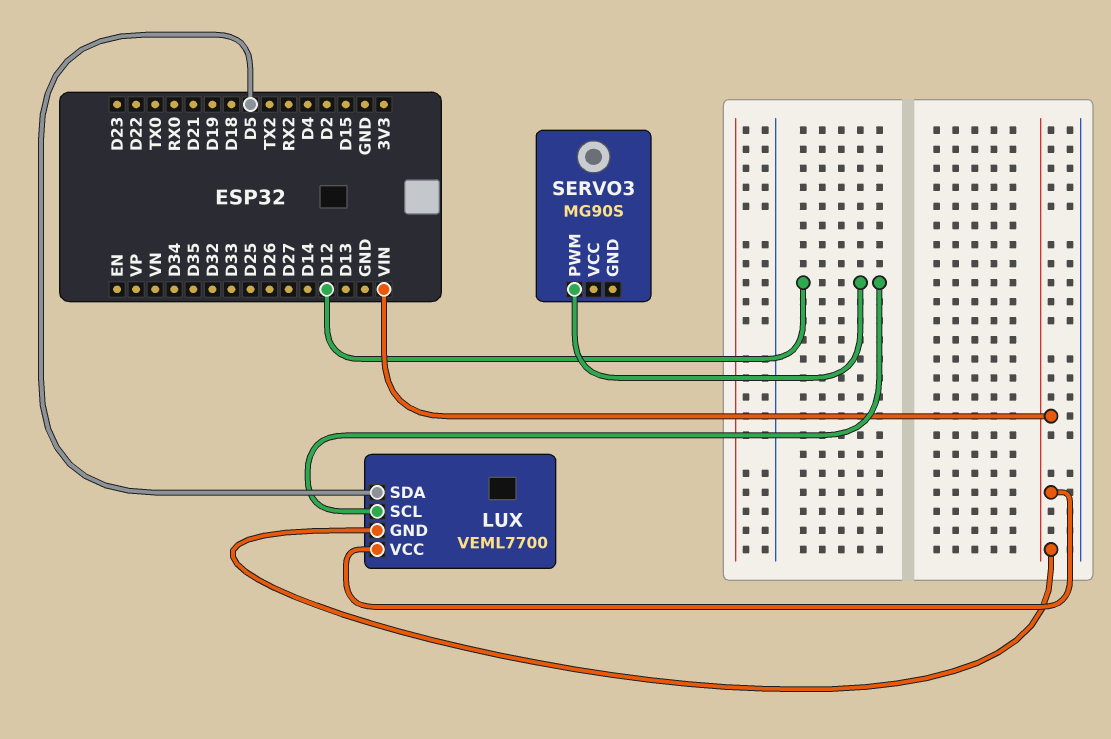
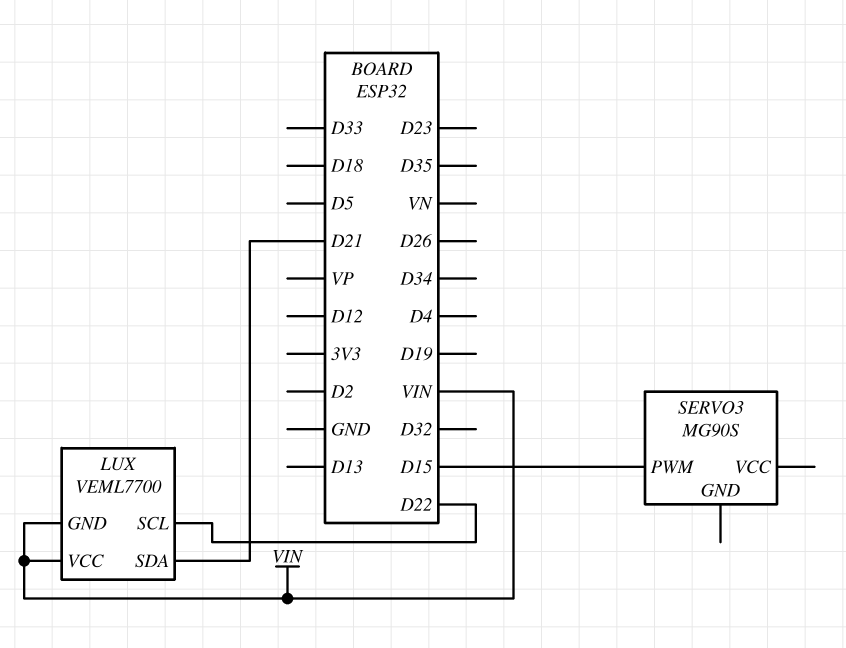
LUX pin SCL: D12 -> D22
LUX pin SDA: D5 -> D21
SERVO3 pin PWM: D12 -> D15

